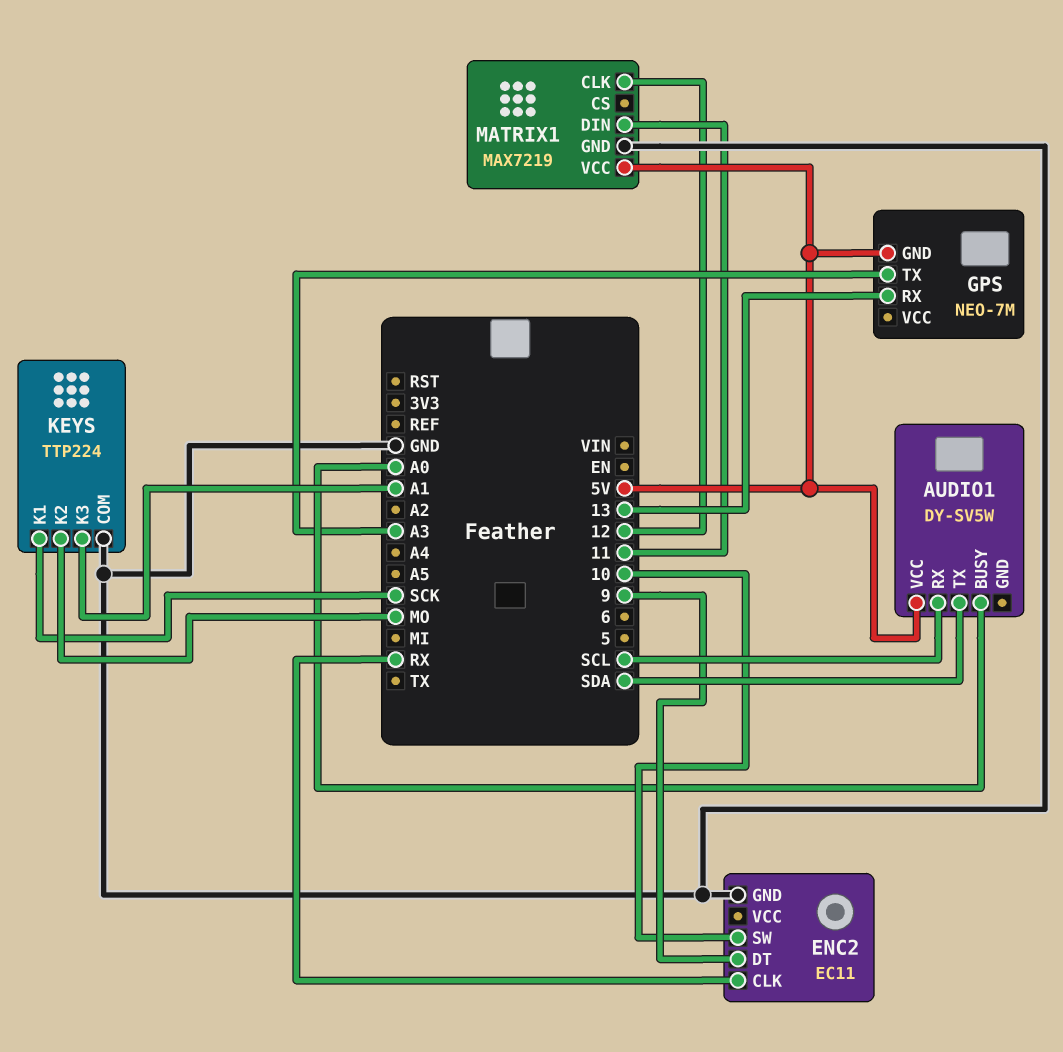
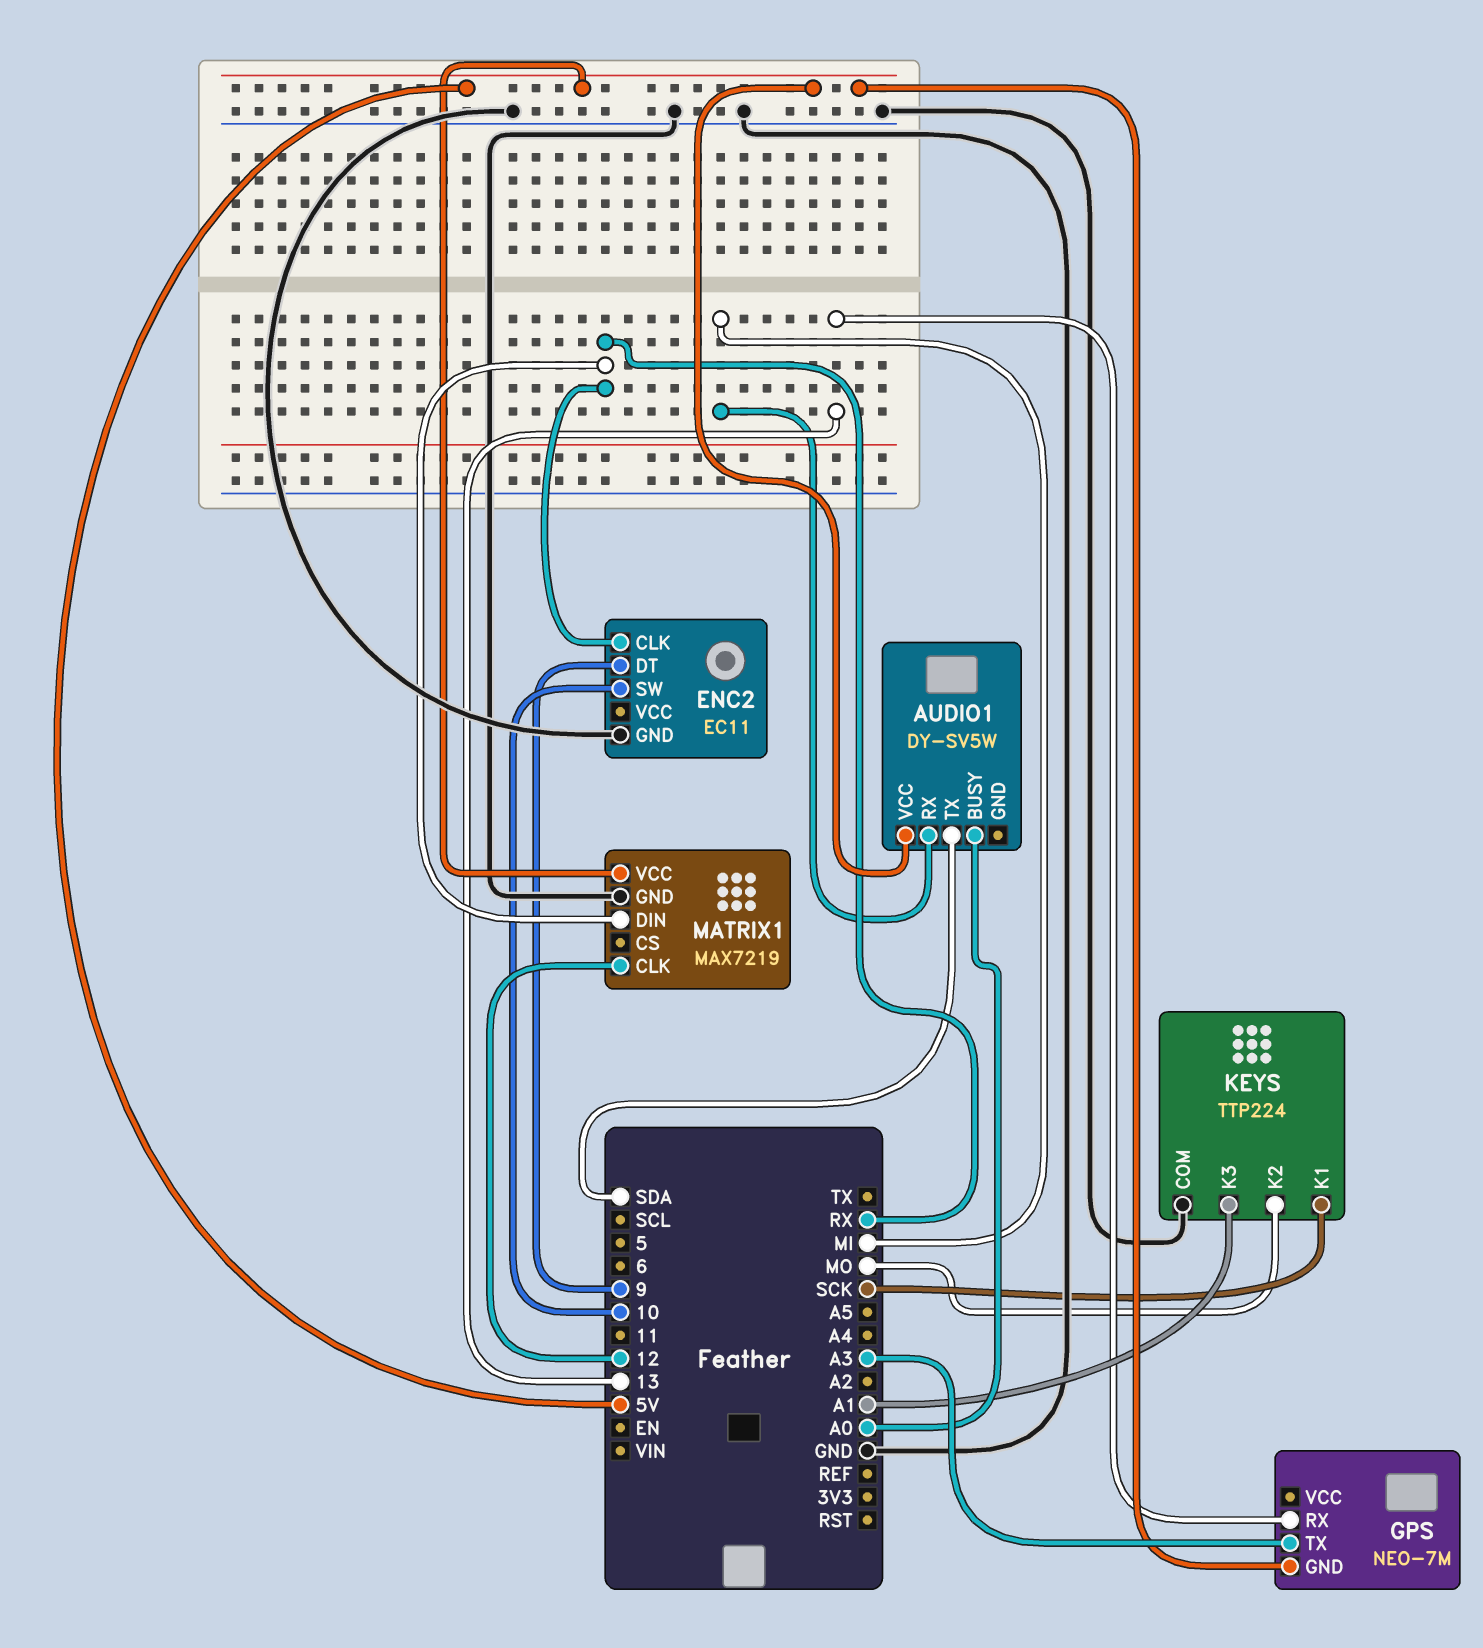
AUDIO1 pin RX: SCL -> MI
MATRIX1 pin DIN: 11 -> RX

